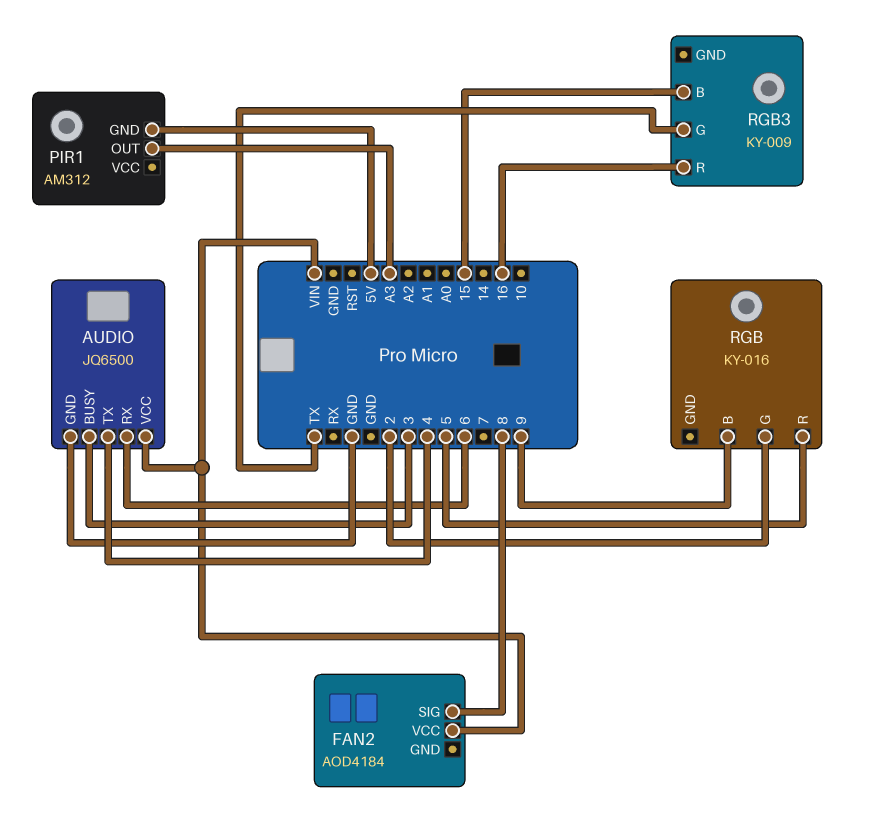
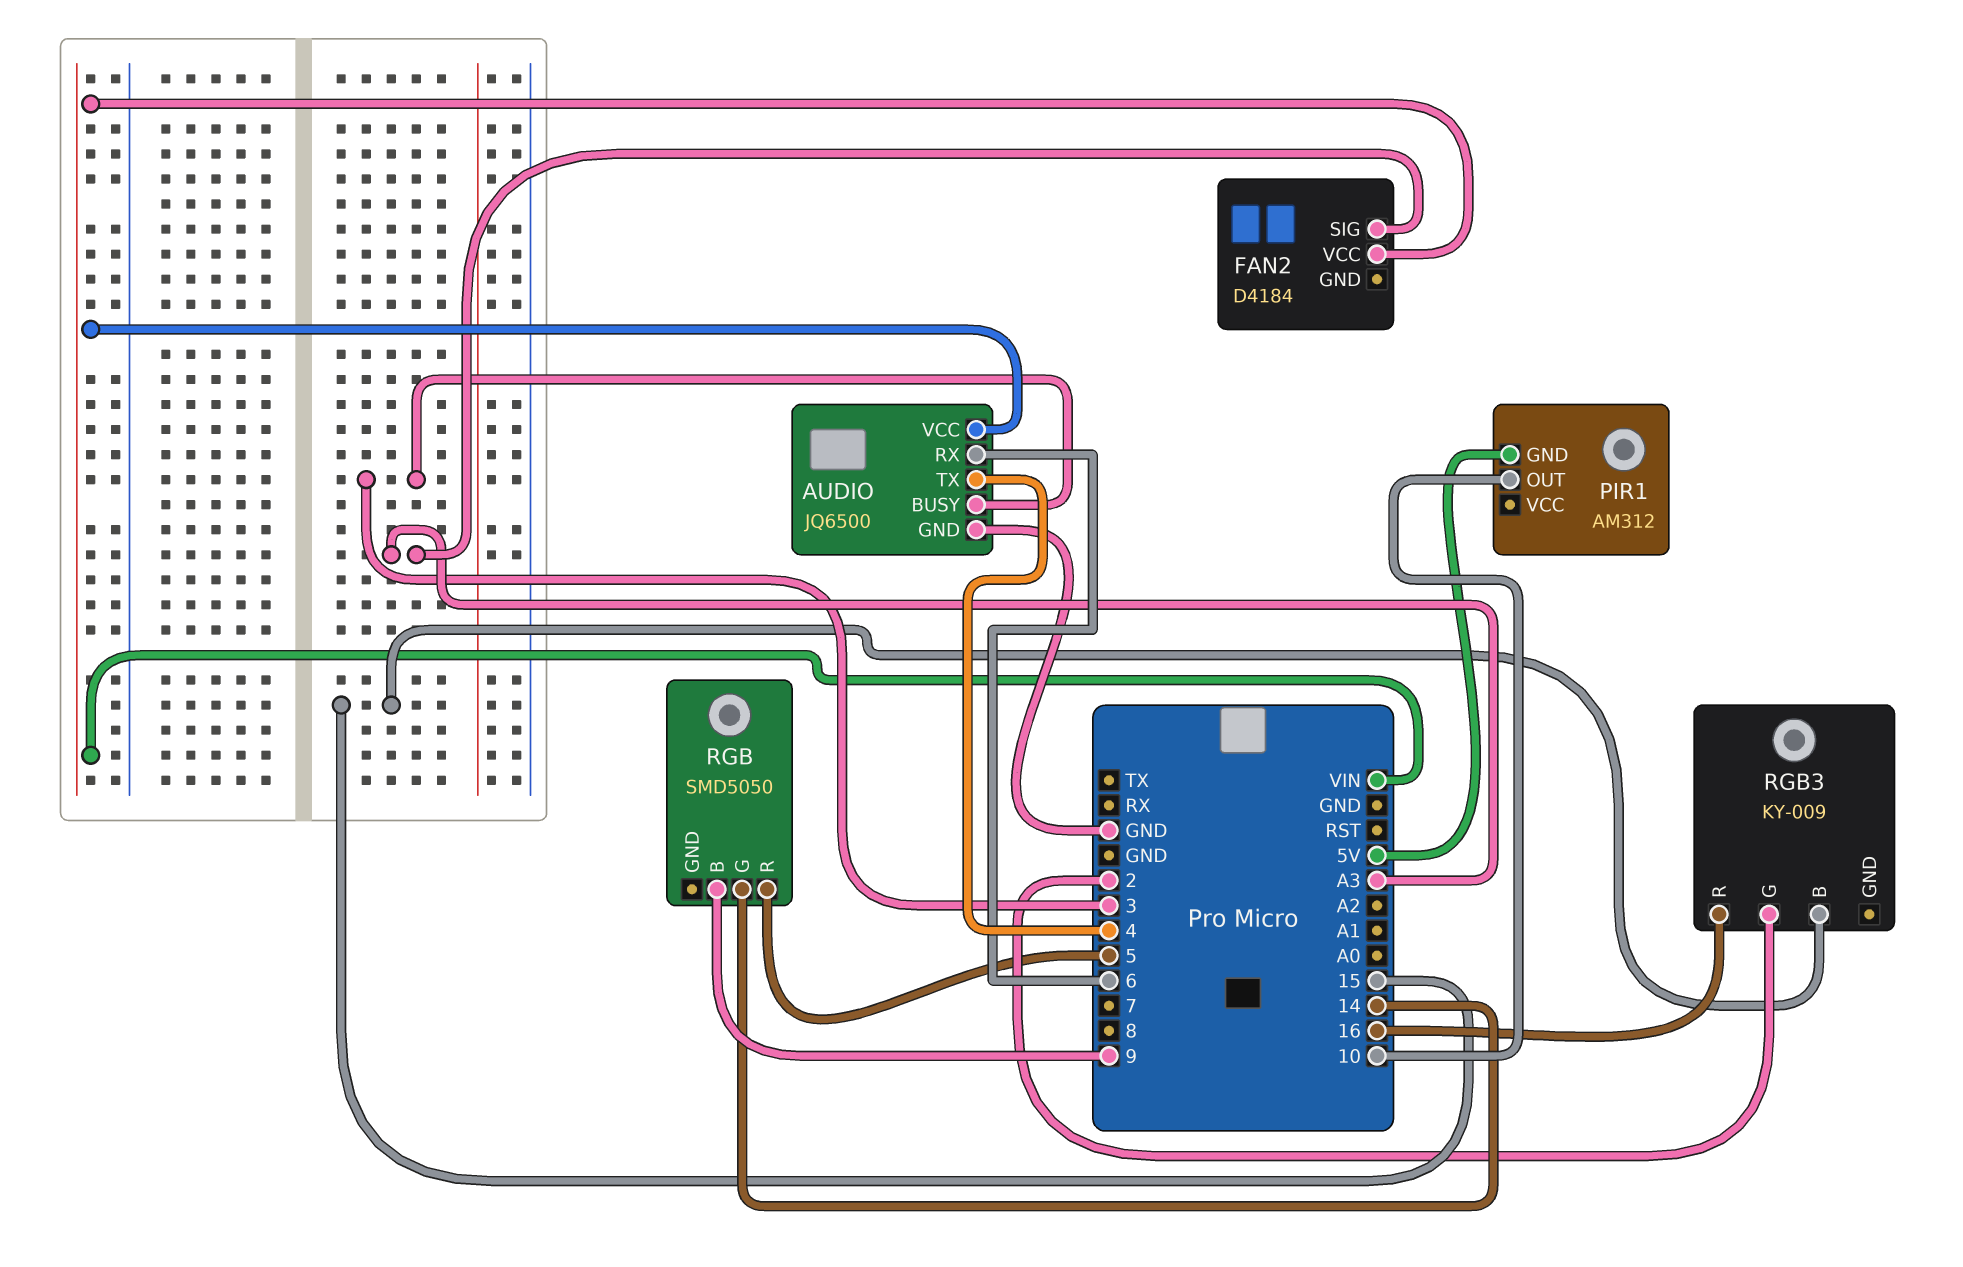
FAN2: AOD4184 -> D4184
FAN2 pin SIG: 8 -> A3
PIR1 pin OUT: A3 -> 10
RGB: KY-016 -> SMD5050
RGB pin G: 2 -> 14
RGB3 pin G: TX -> 2

